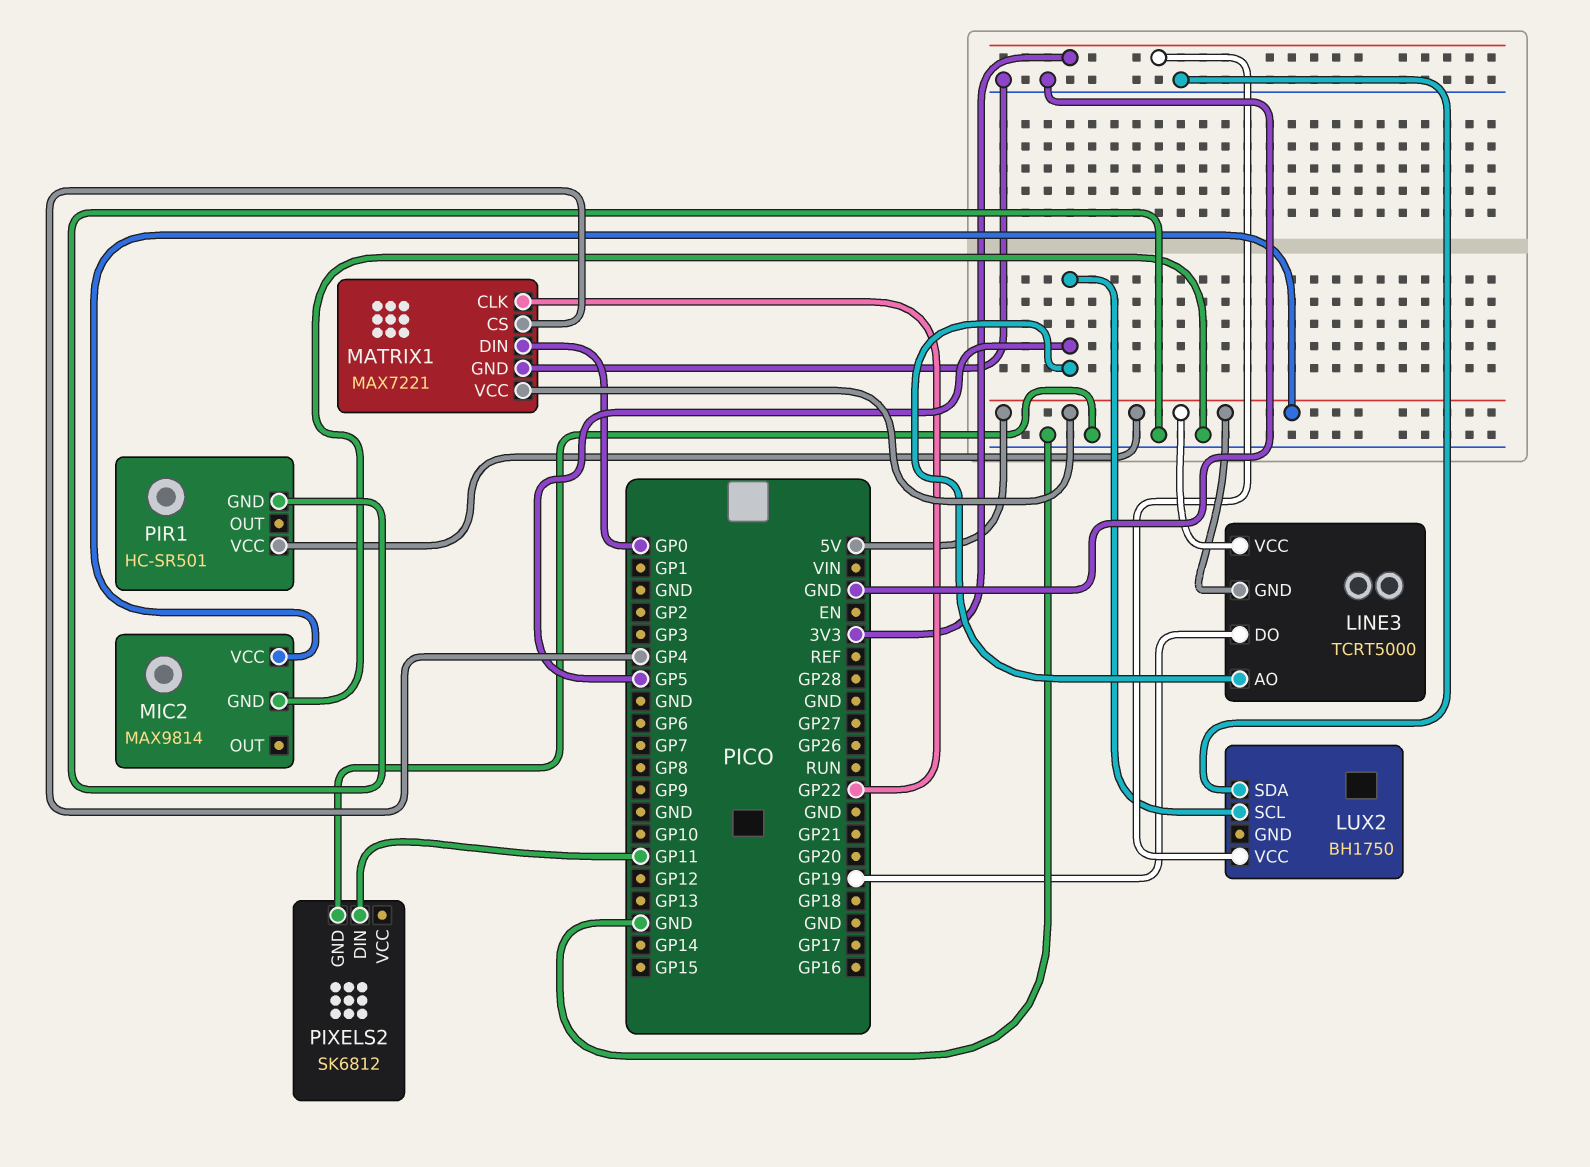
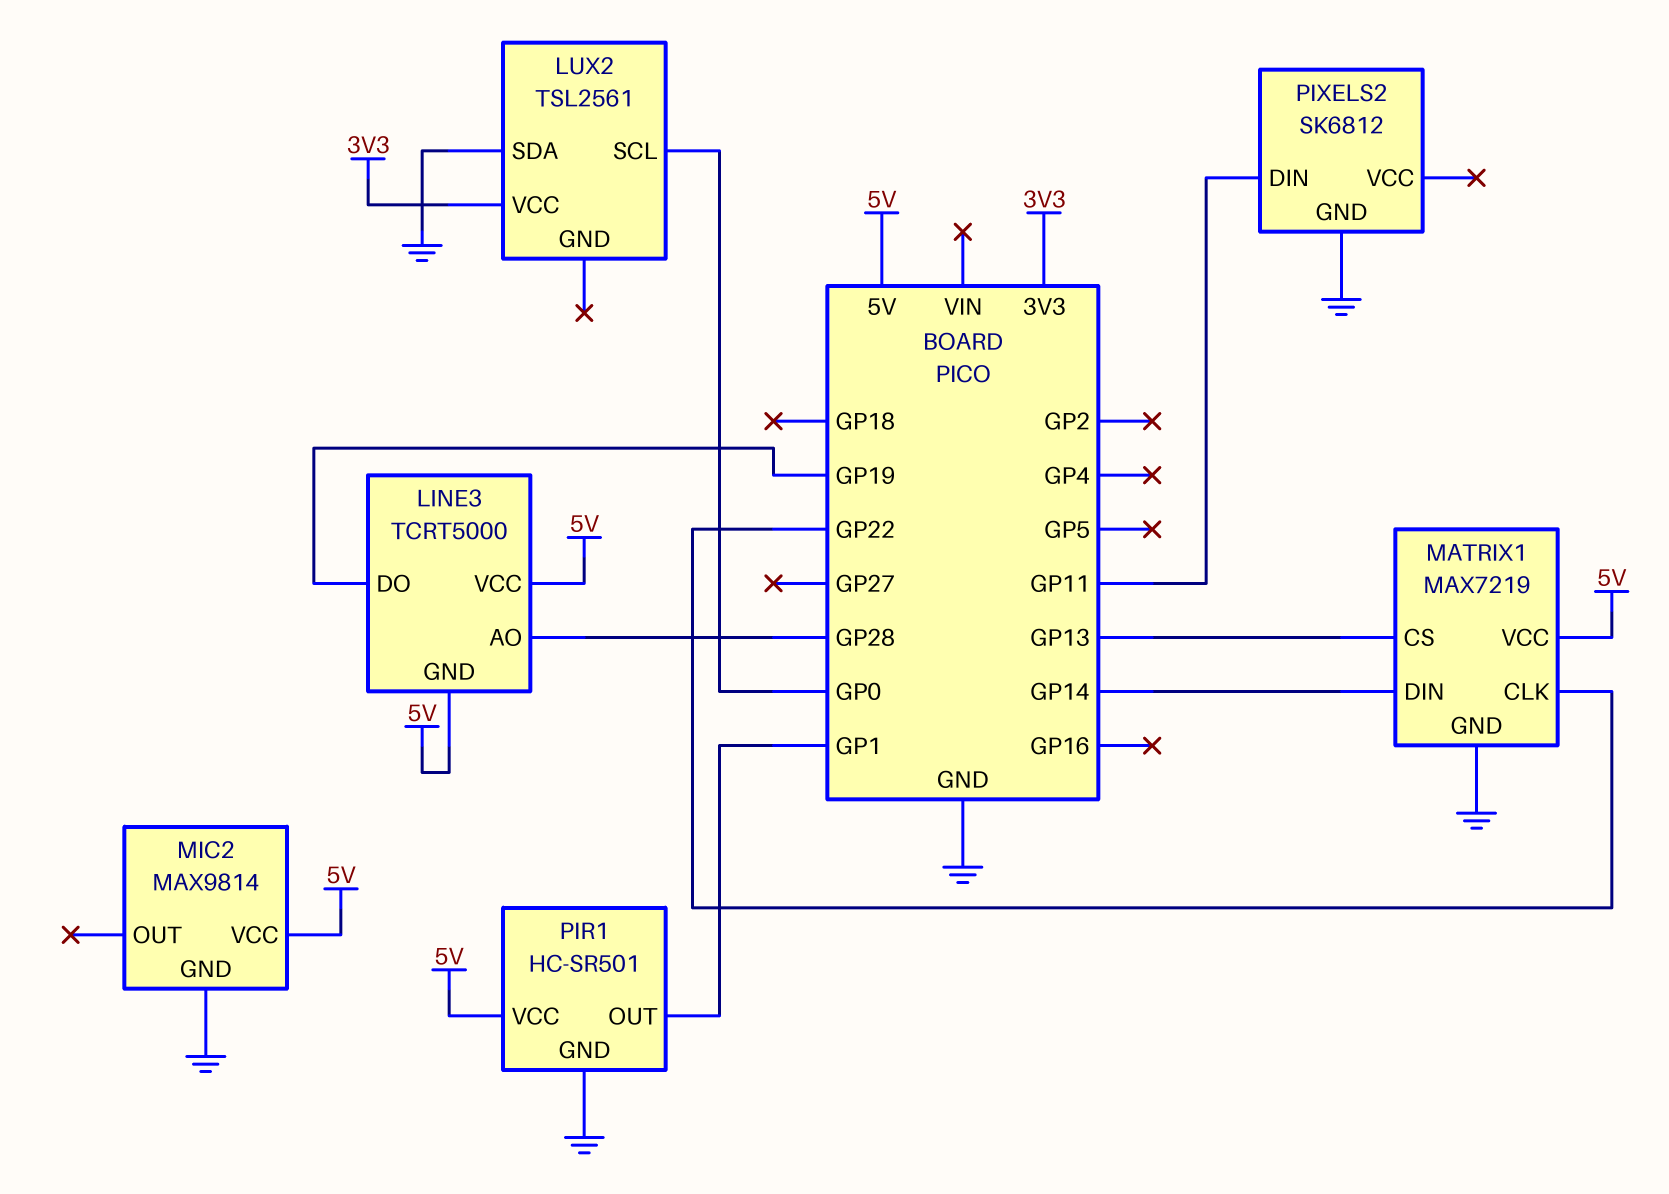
LINE3 pin AO: GP5 -> GP28
LUX2: BH1750 -> TSL2561
LUX2 pin SCL: GP5 -> GP0
MATRIX1: MAX7221 -> MAX7219
MATRIX1 pin CS: GP4 -> GP13
MATRIX1 pin DIN: GP0 -> GP14
PIR1 pin OUT: none -> GP1

